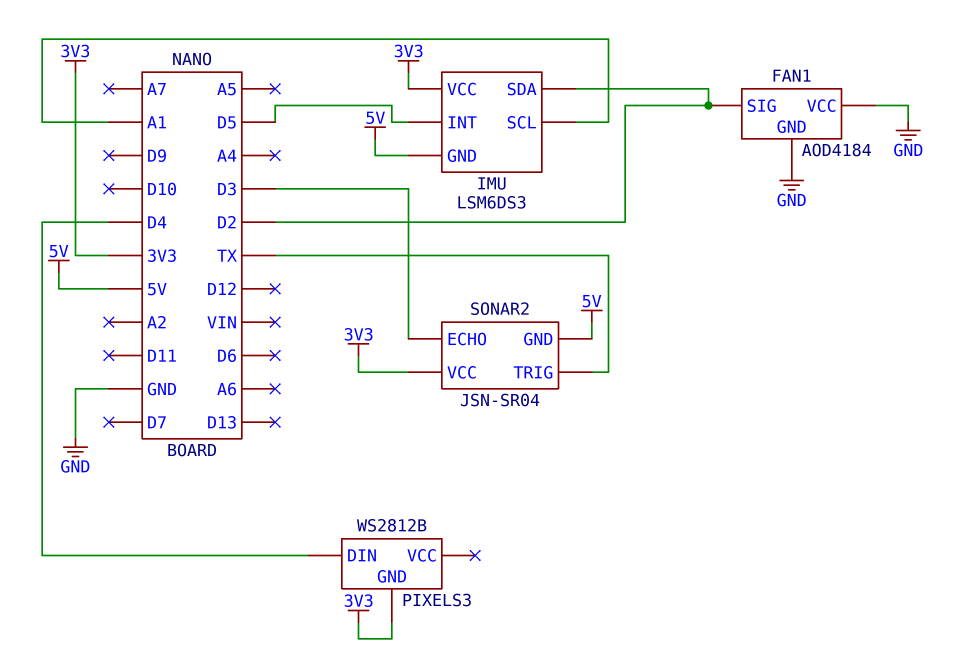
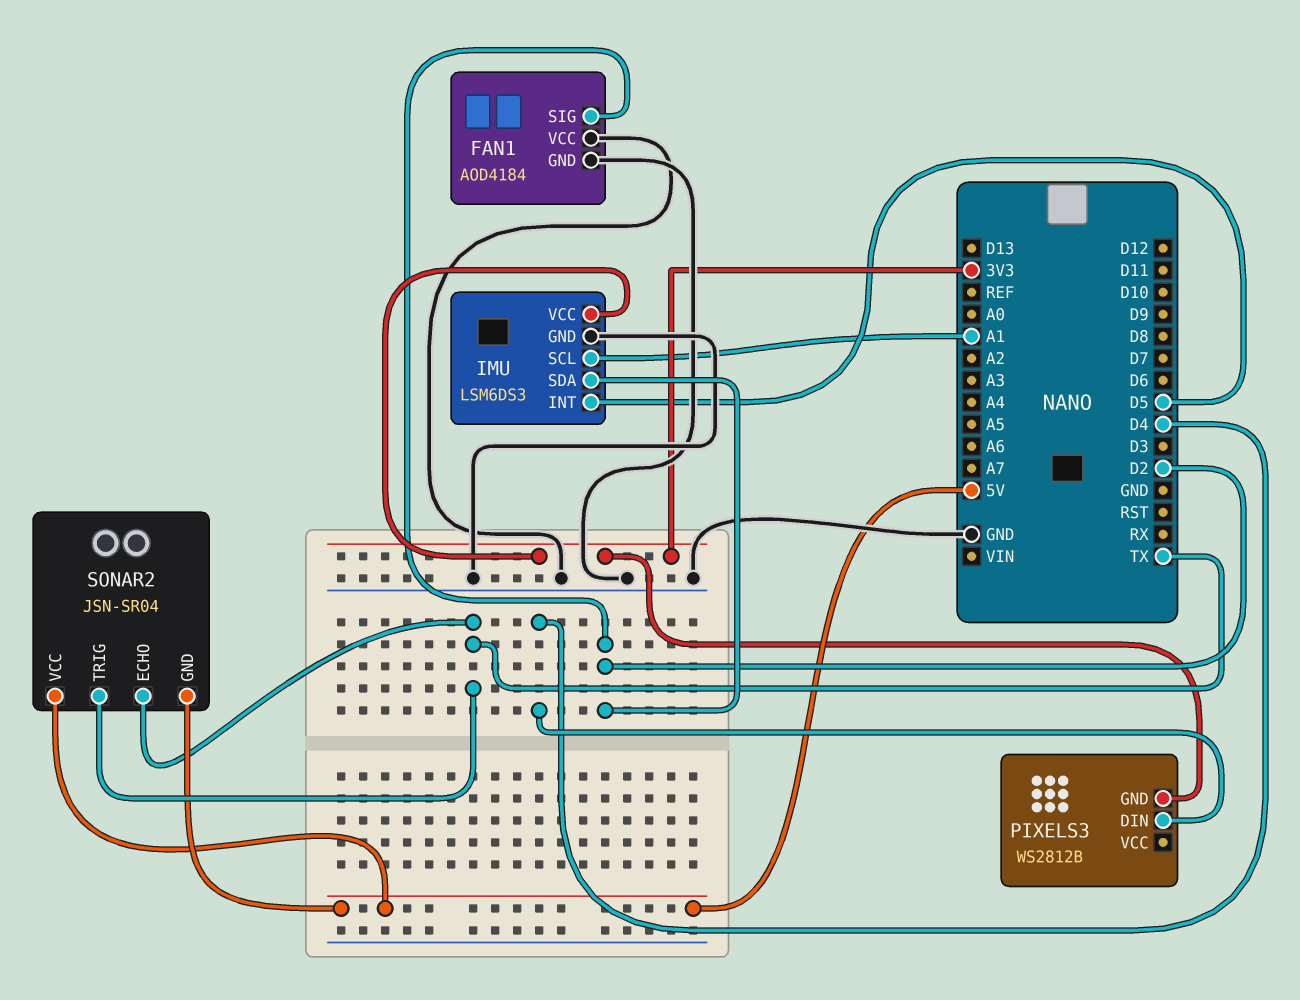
IMU pin GND: 5V -> GND
SONAR2 pin ECHO: D3 -> TX
SONAR2 pin VCC: 3V3 -> 5V

